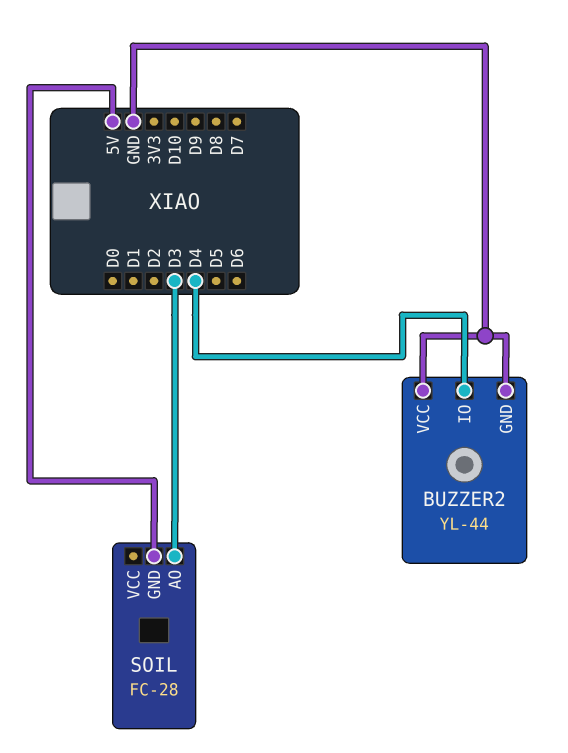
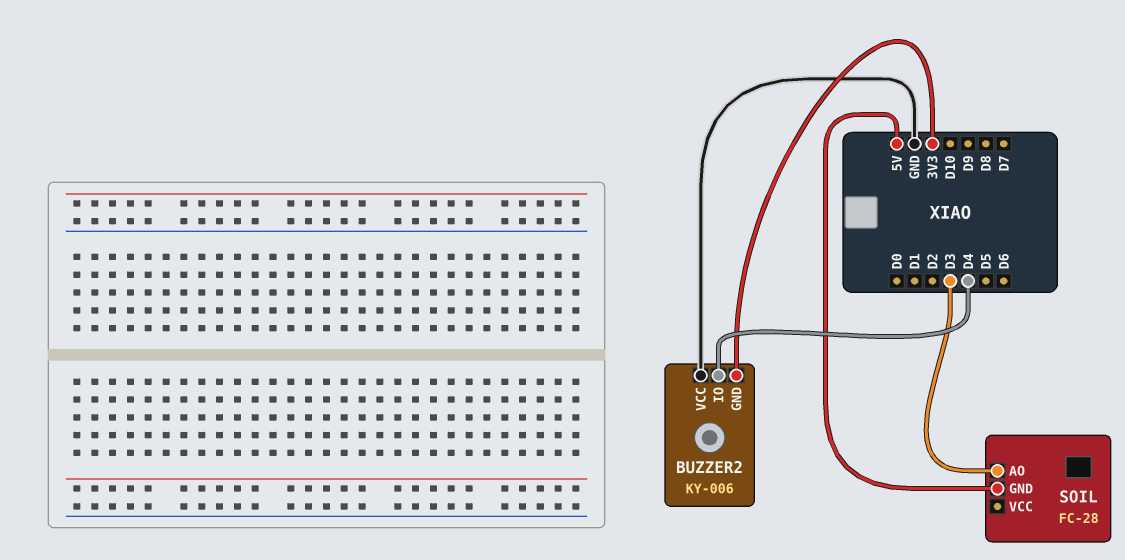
BUZZER2: YL-44 -> KY-006
BUZZER2 pin GND: GND -> 3V3

